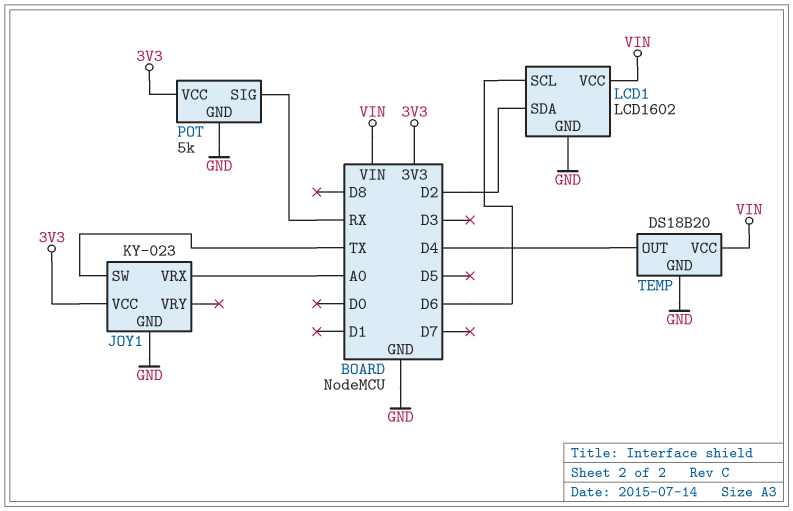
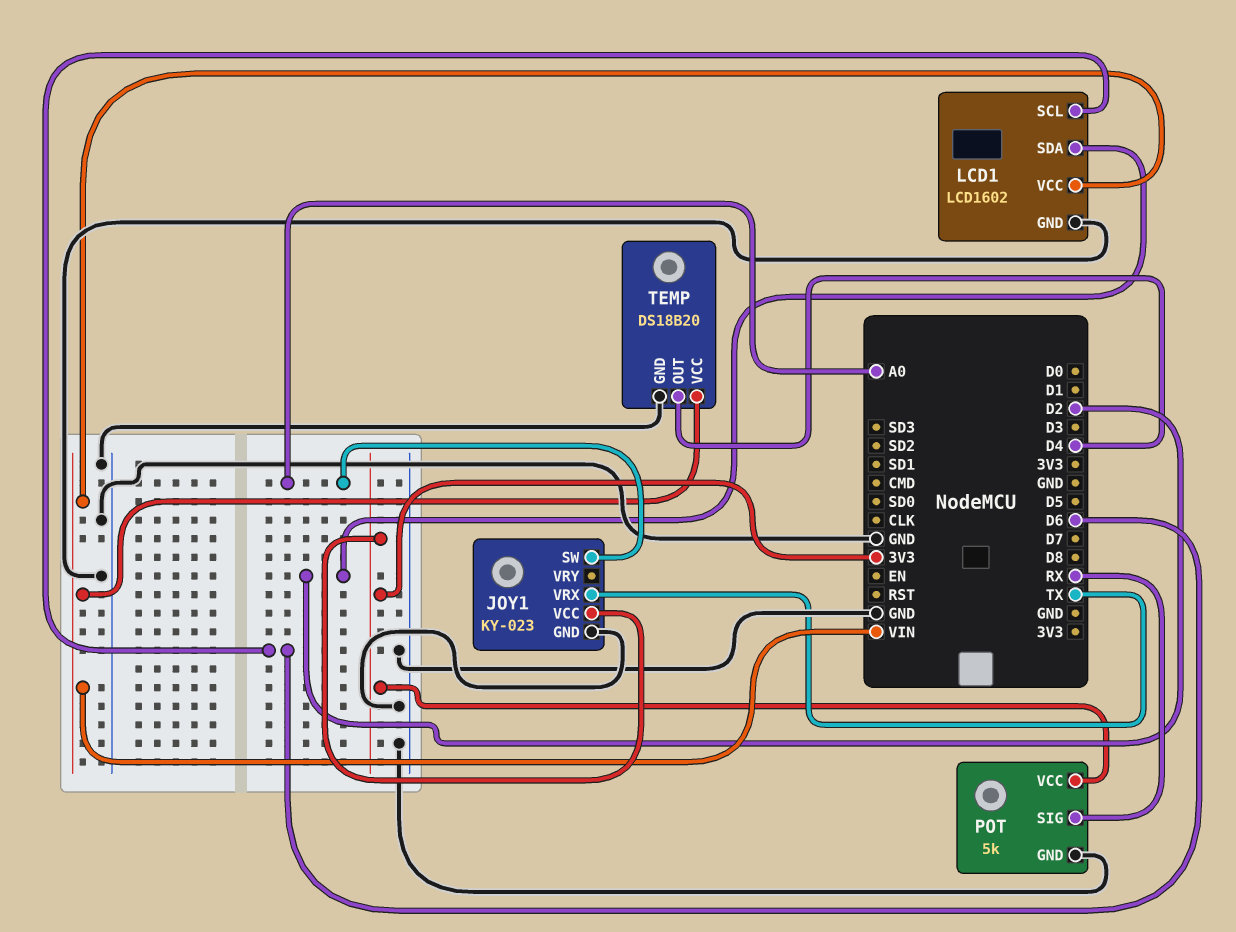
JOY1 pin SW: TX -> A0
JOY1 pin VRX: A0 -> TX

